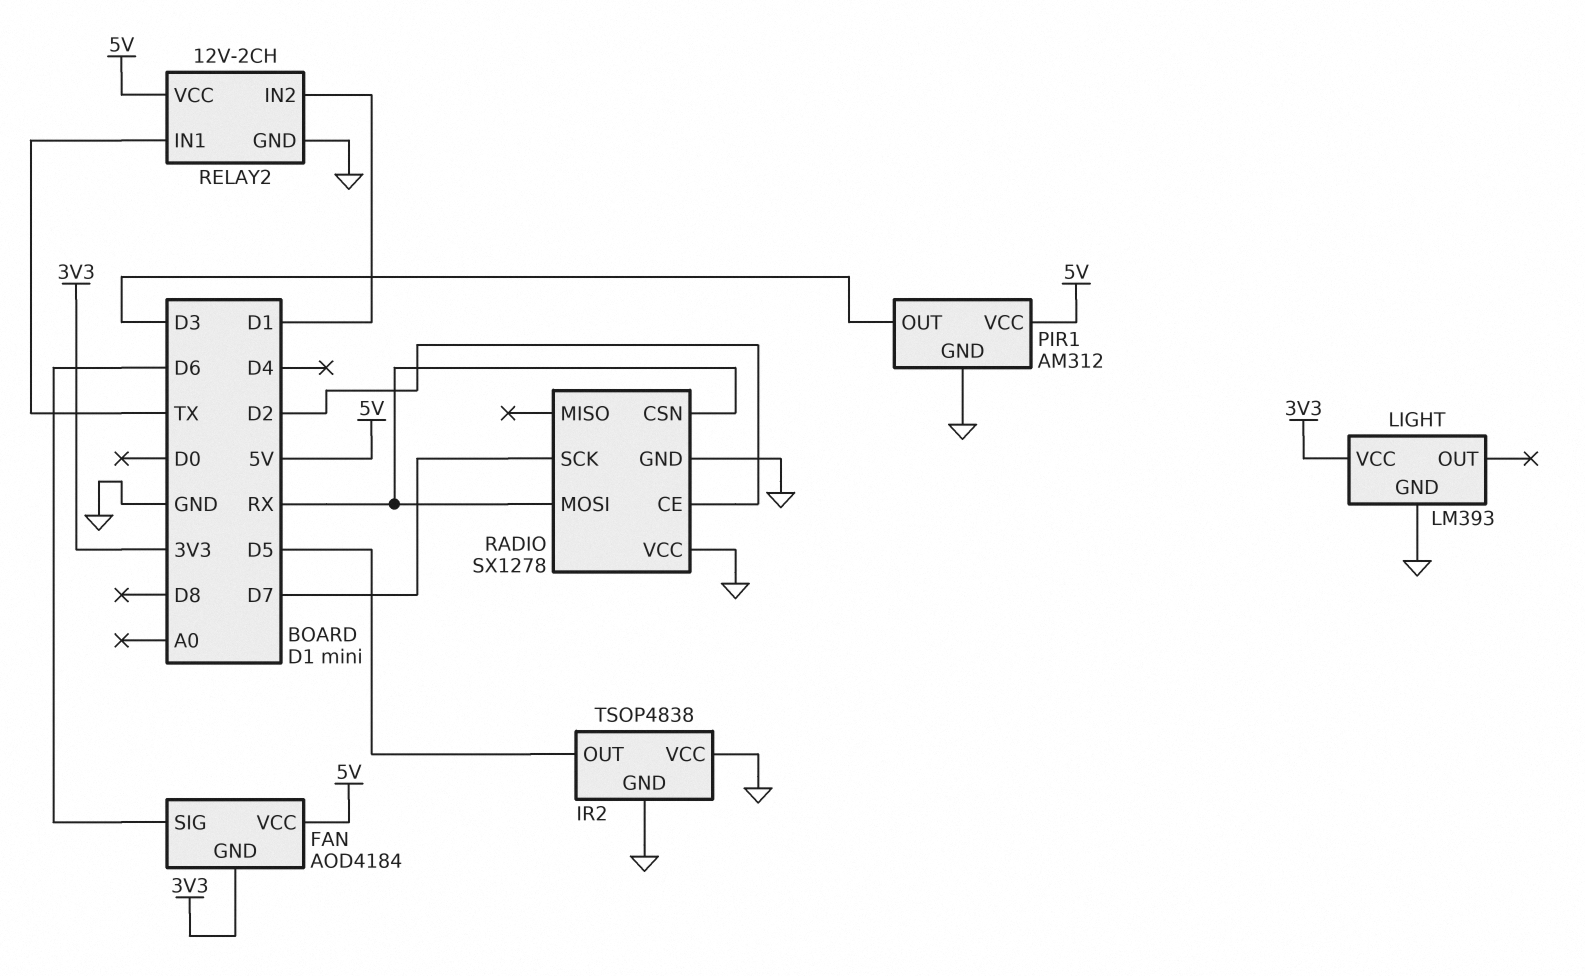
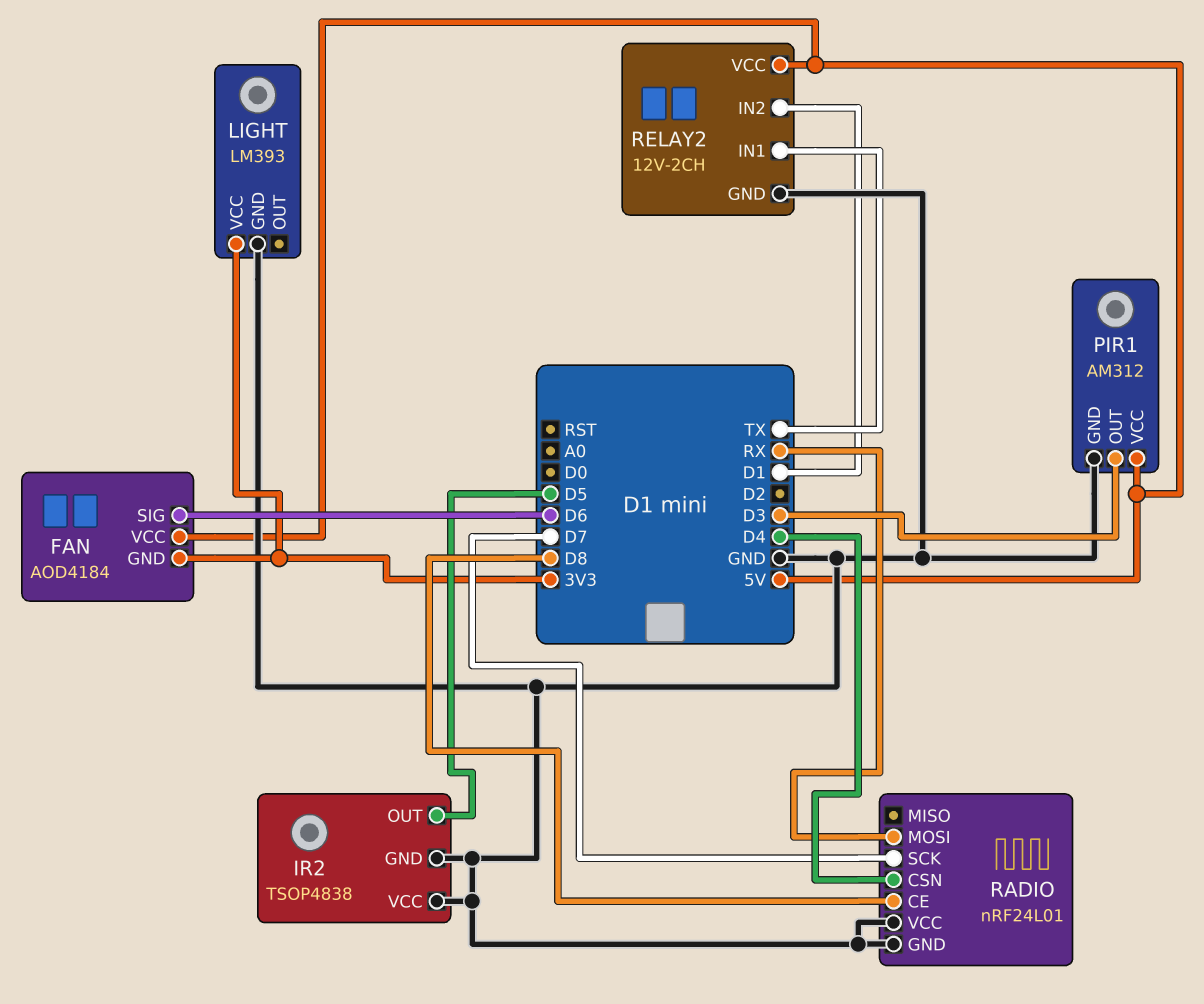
RADIO: SX1278 -> nRF24L01
RADIO pin CE: D2 -> D8
RADIO pin CSN: RX -> D4

